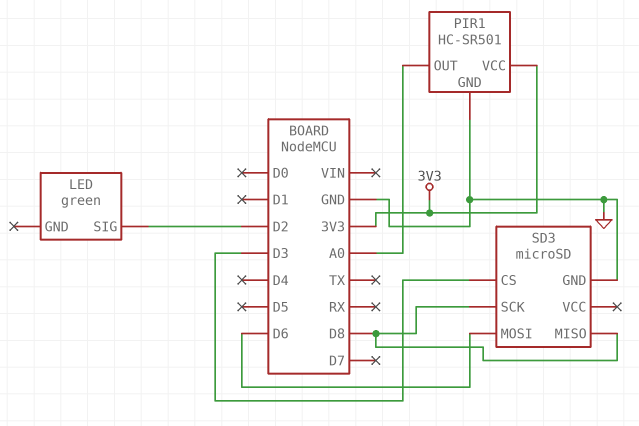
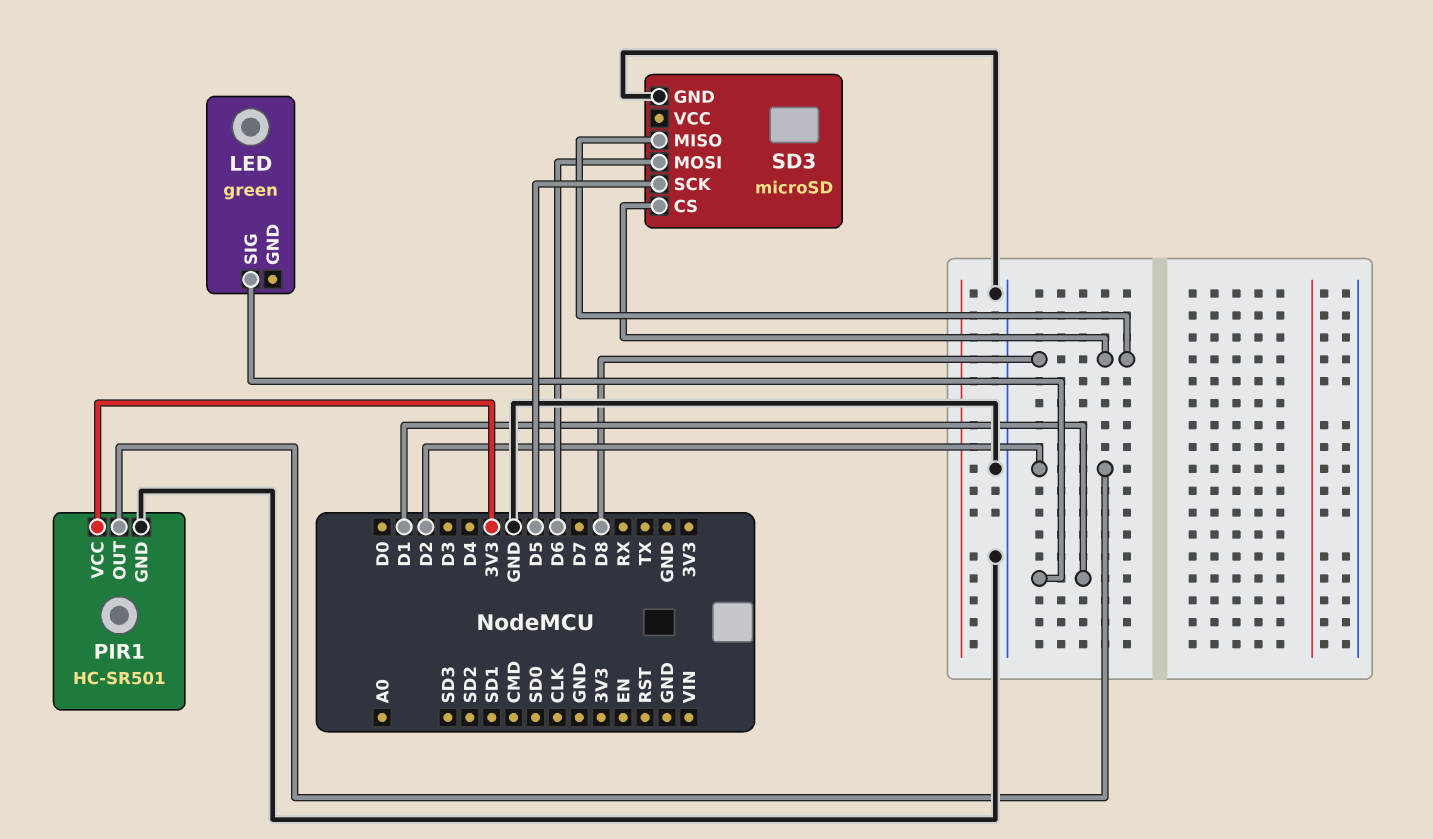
LED pin SIG: D2 -> D1
PIR1 pin OUT: A0 -> D2
SD3 pin CS: D3 -> D8
SD3 pin SCK: D8 -> D5

